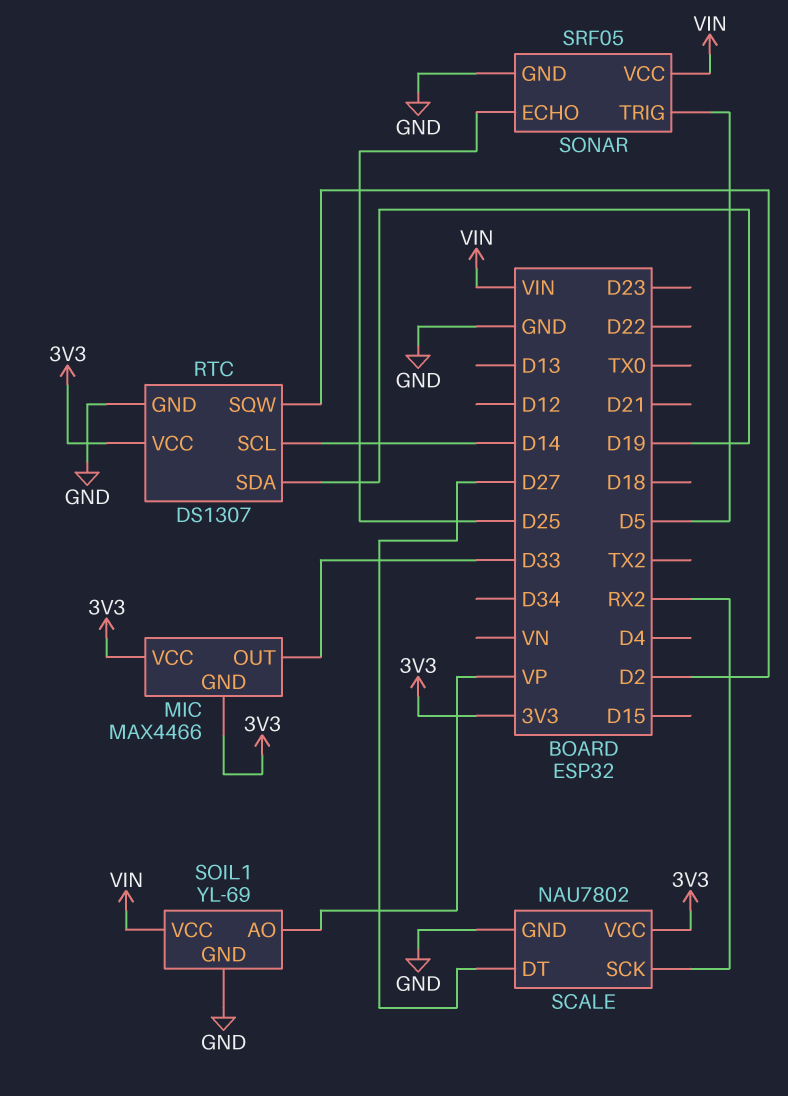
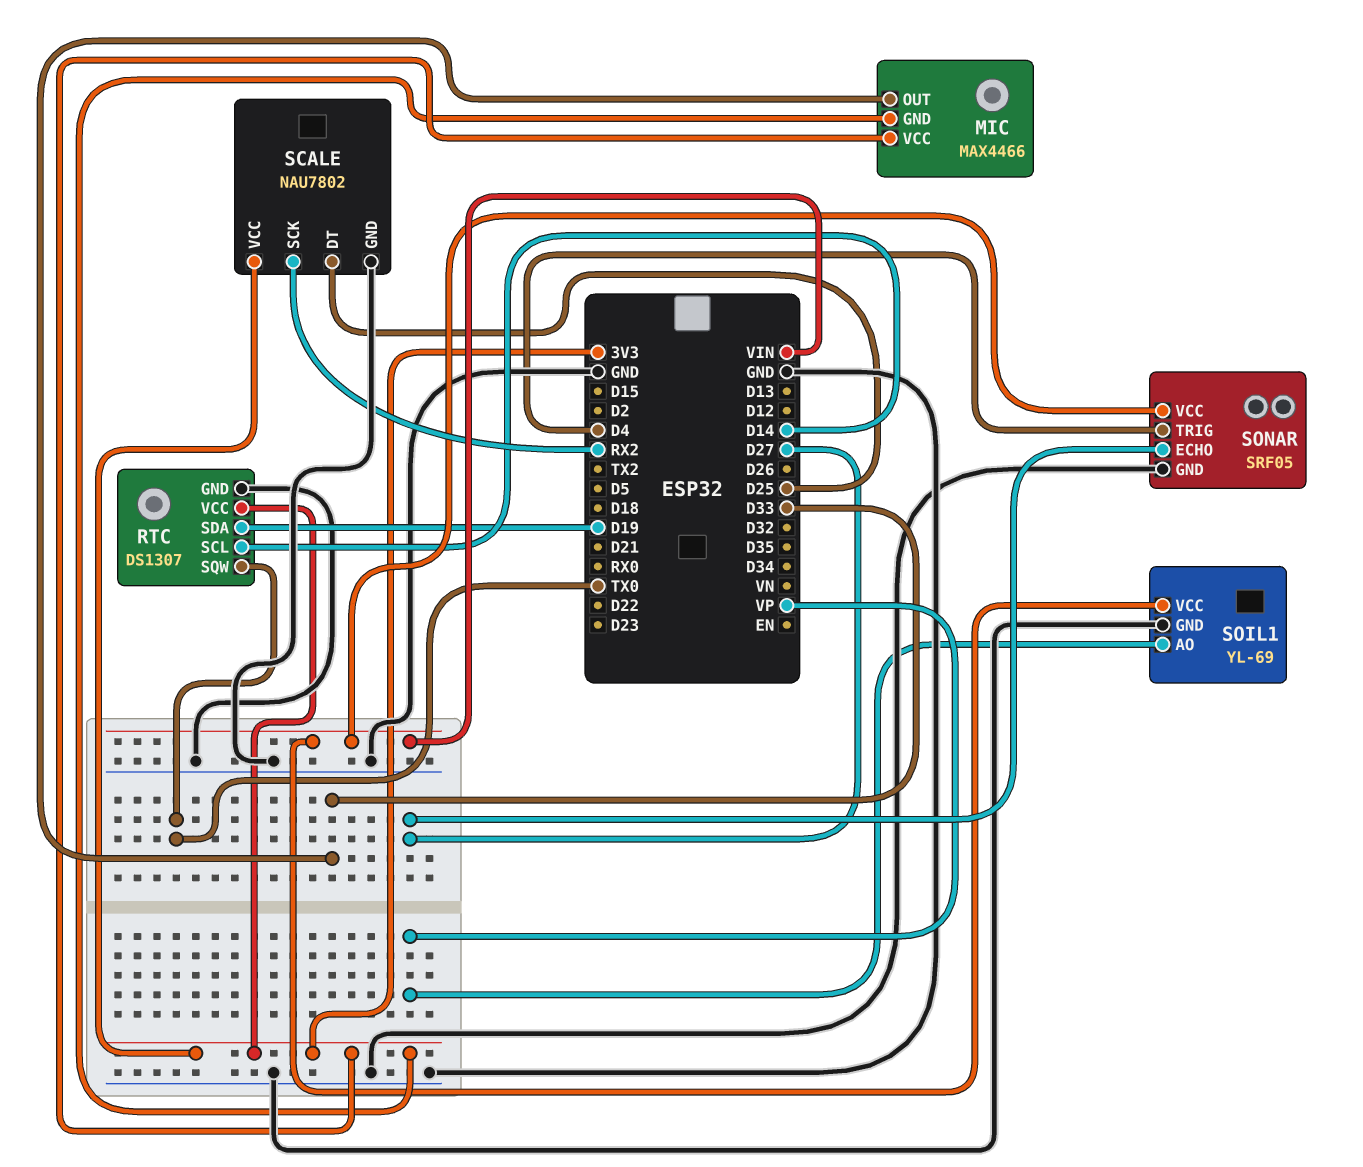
RTC pin SQW: D2 -> TX0
SCALE pin DT: D27 -> D25
SONAR pin ECHO: D25 -> D27
SONAR pin TRIG: D5 -> D4

